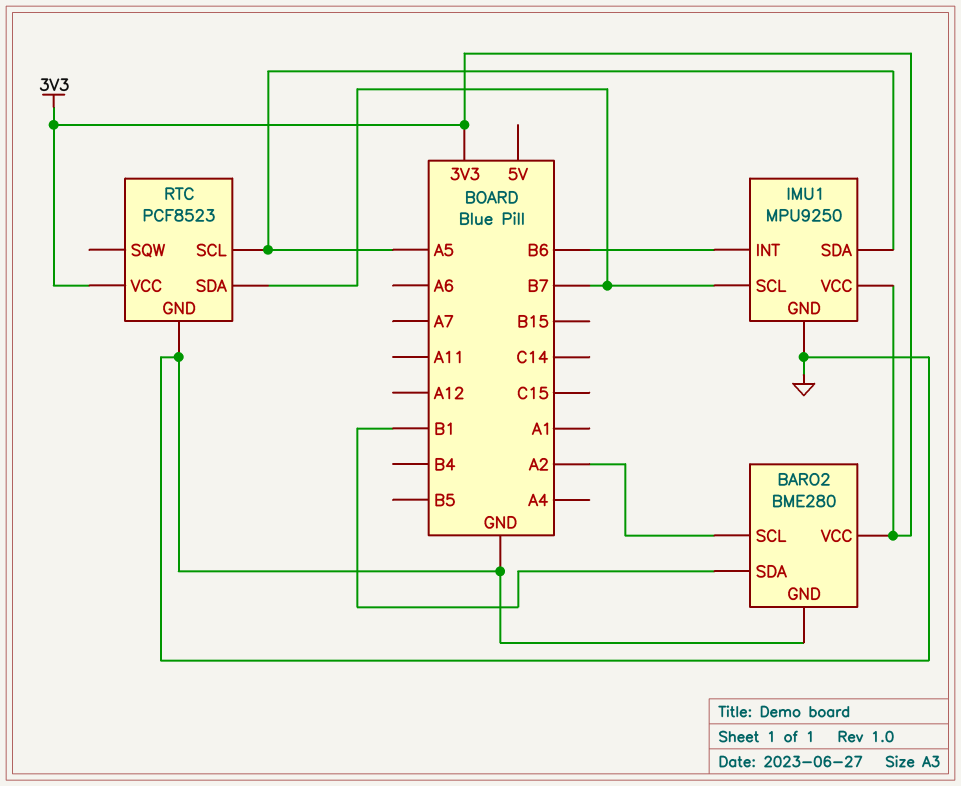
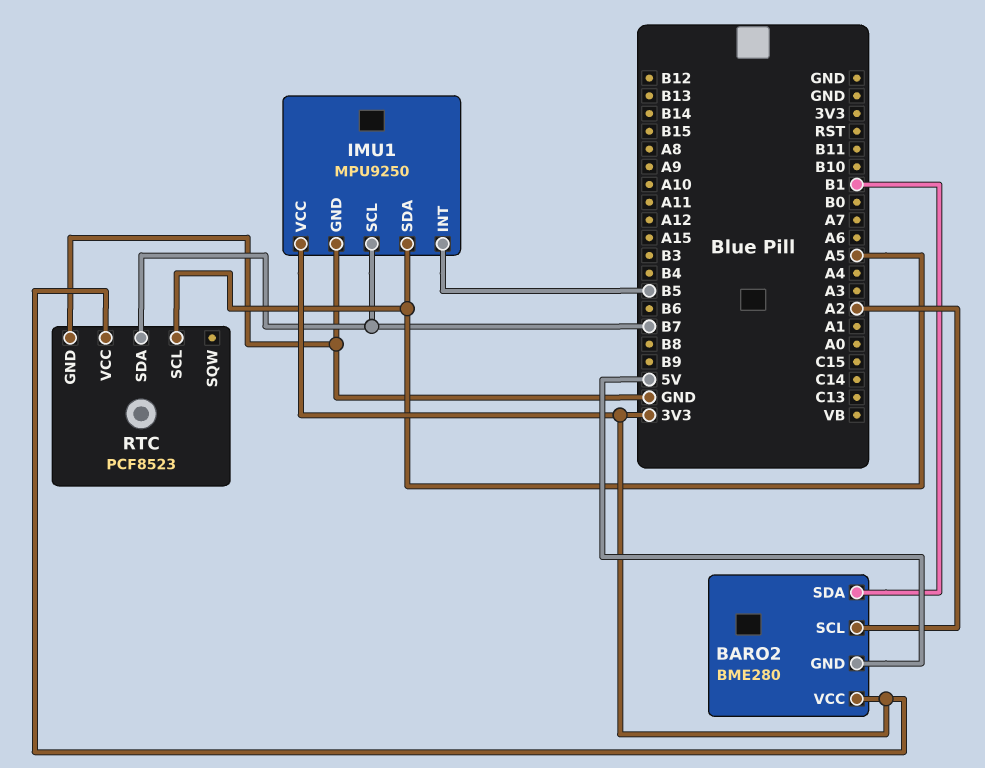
BARO2 pin GND: GND -> 5V
IMU1 pin INT: B6 -> B5

